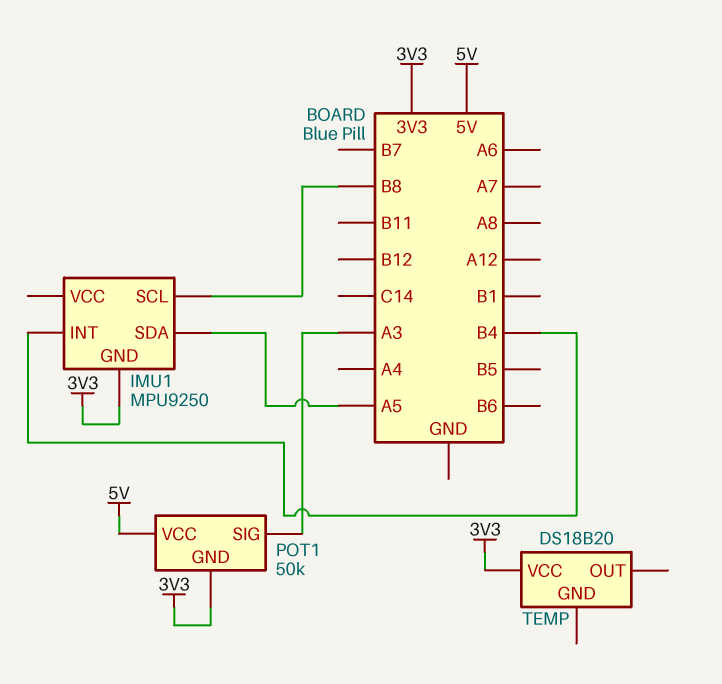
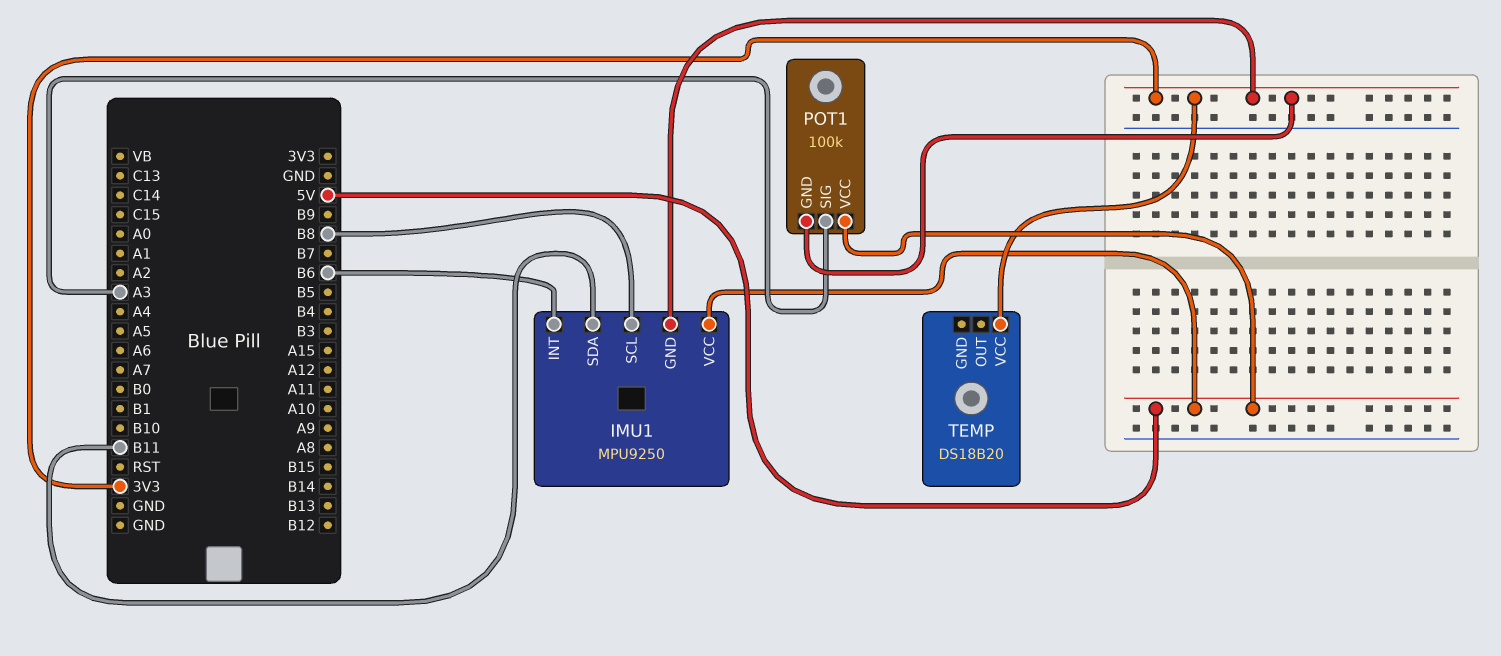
IMU1 pin INT: B4 -> B6
IMU1 pin SDA: A5 -> B11
IMU1 pin VCC: none -> 5V
POT1: 50k -> 100k

